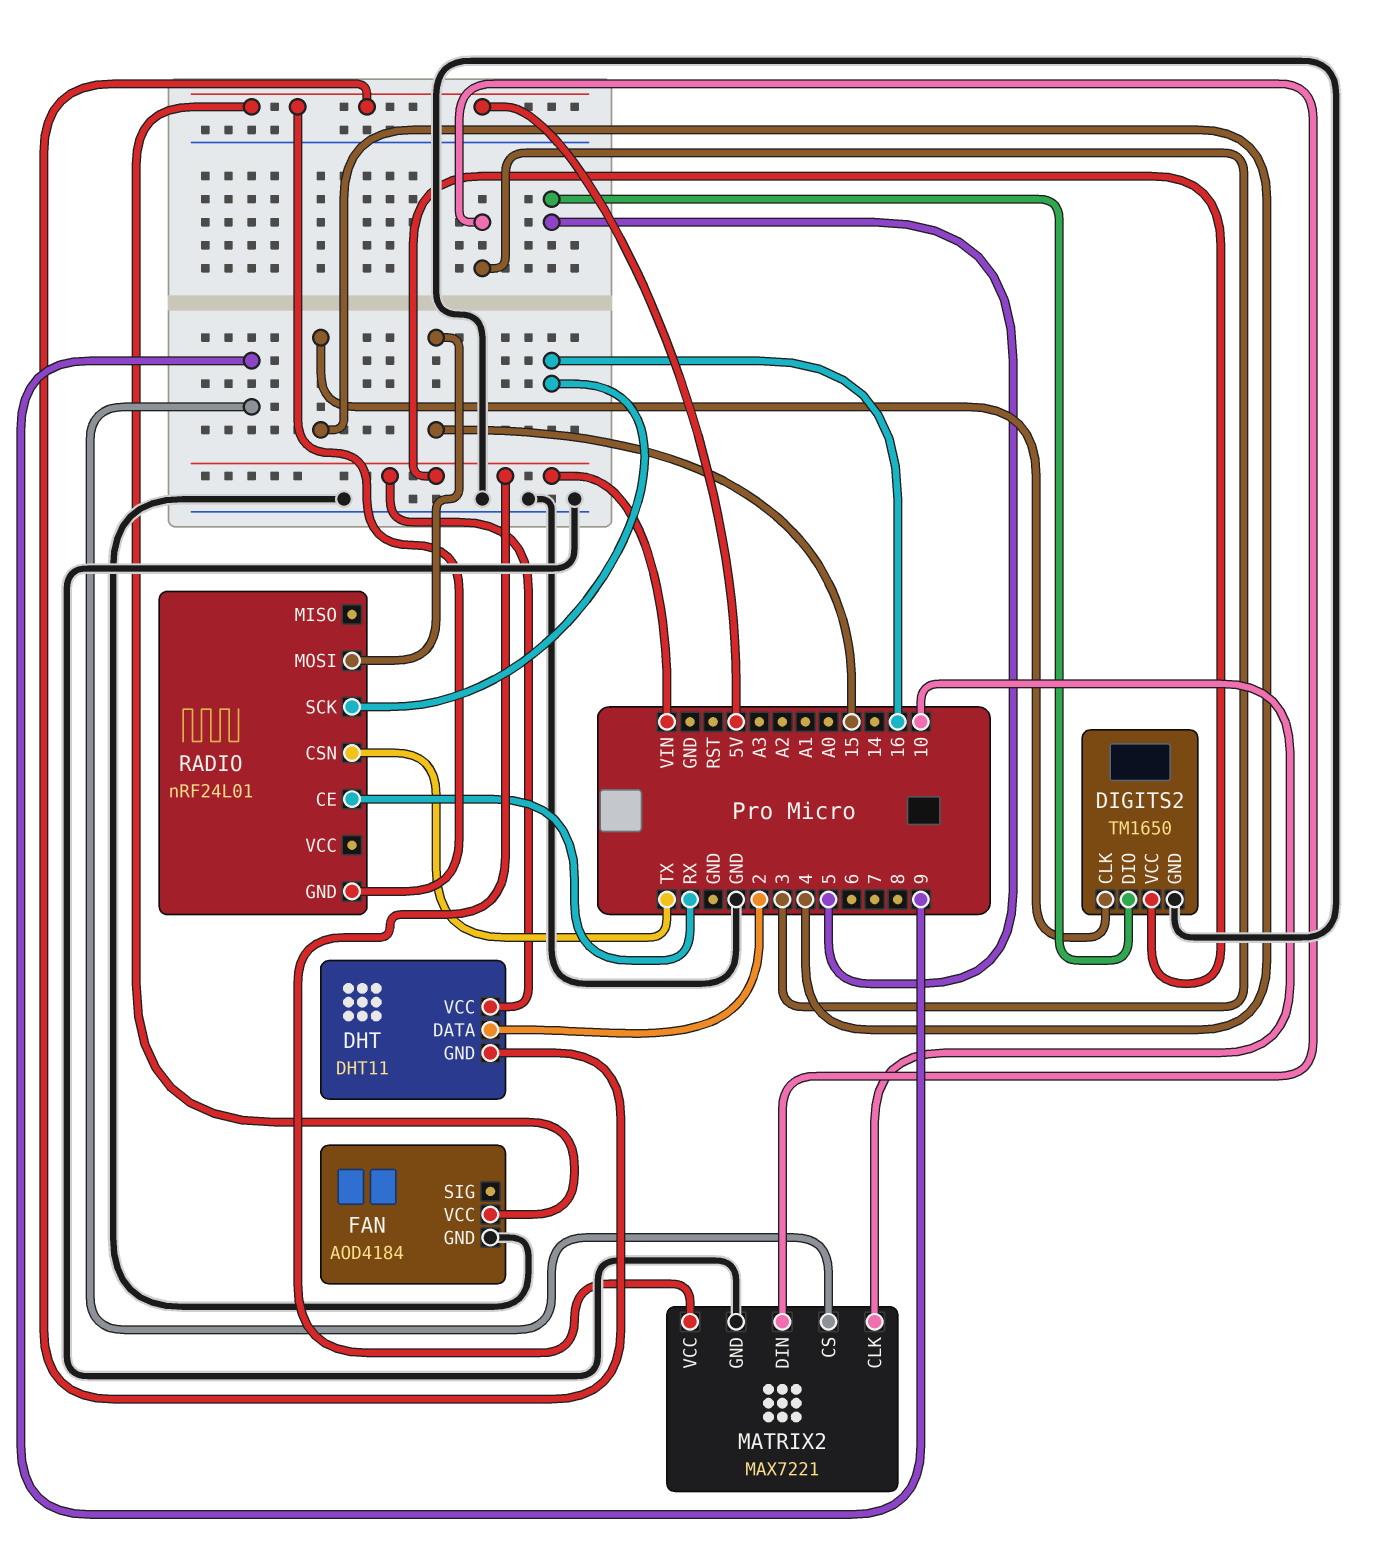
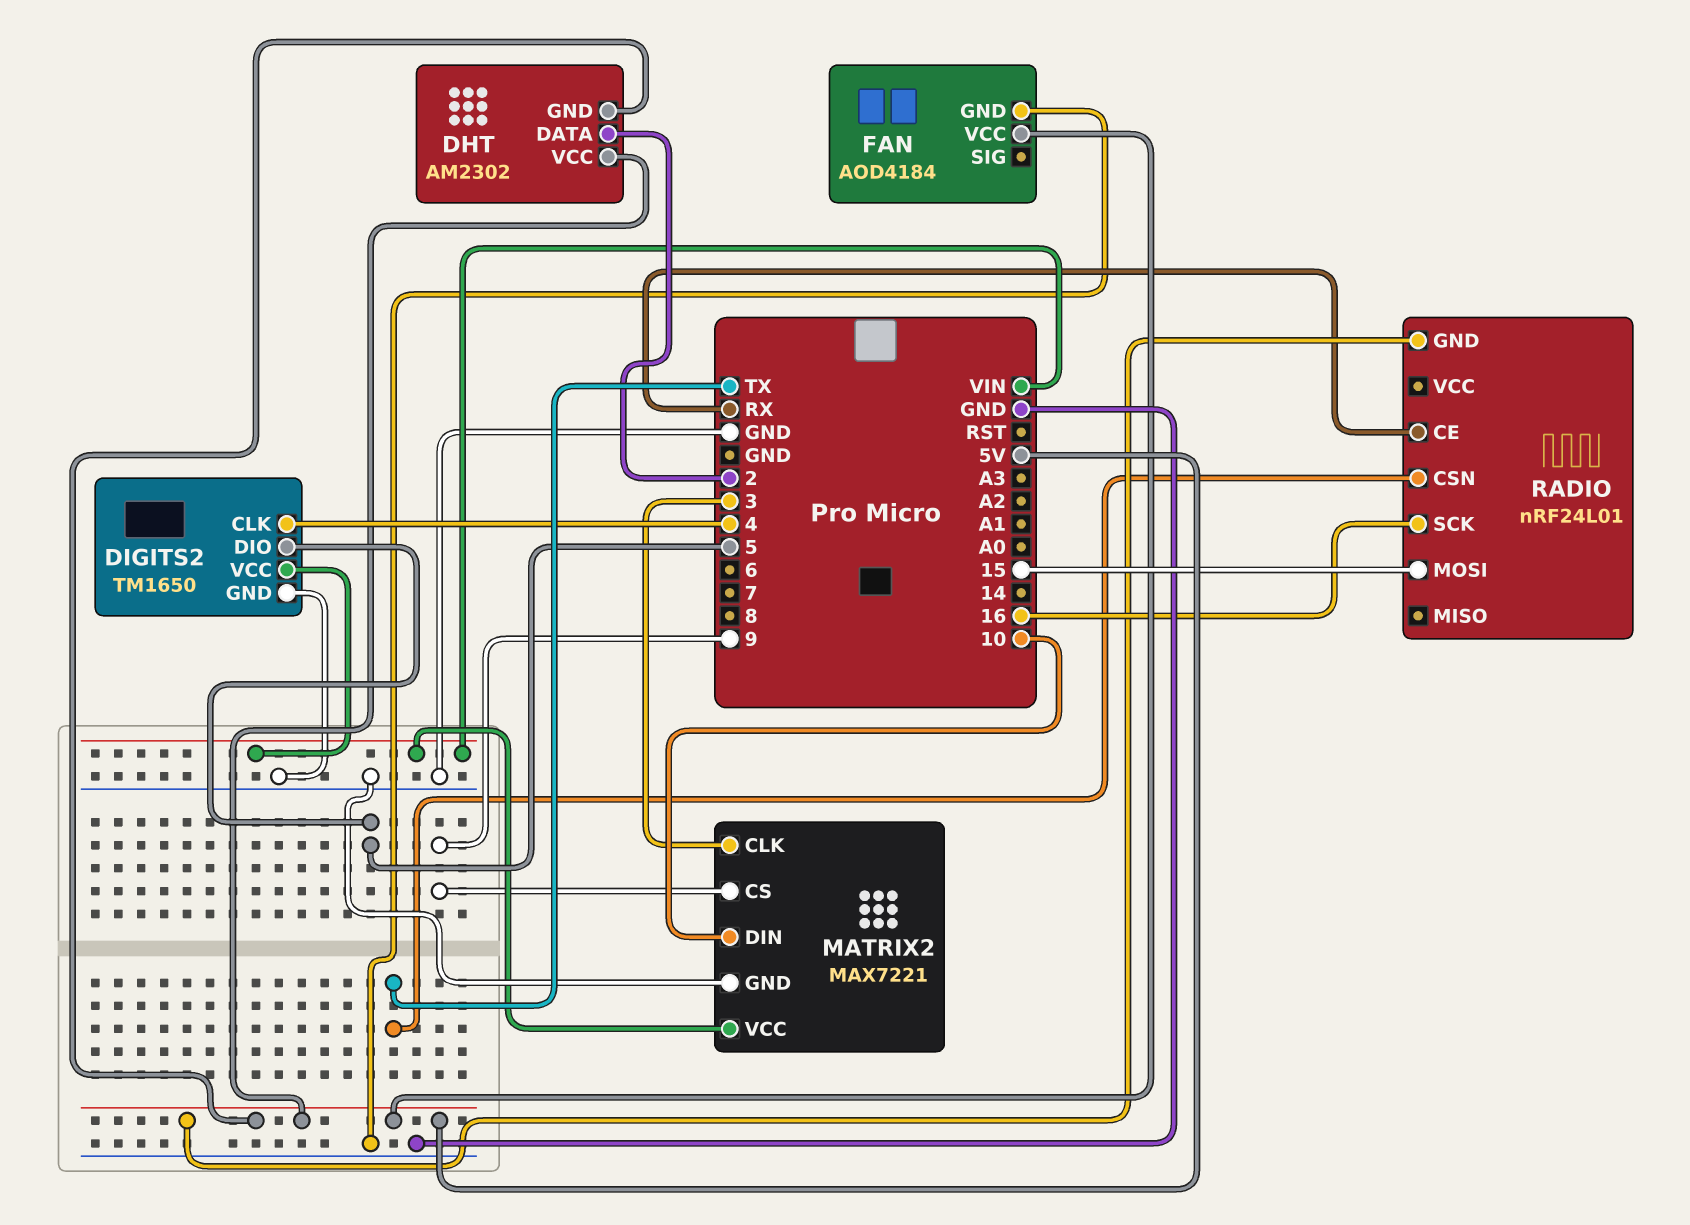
DHT: DHT11 -> AM2302
DHT pin VCC: VIN -> 5V
MATRIX2 pin CLK: 10 -> 3
MATRIX2 pin DIN: 3 -> 10

